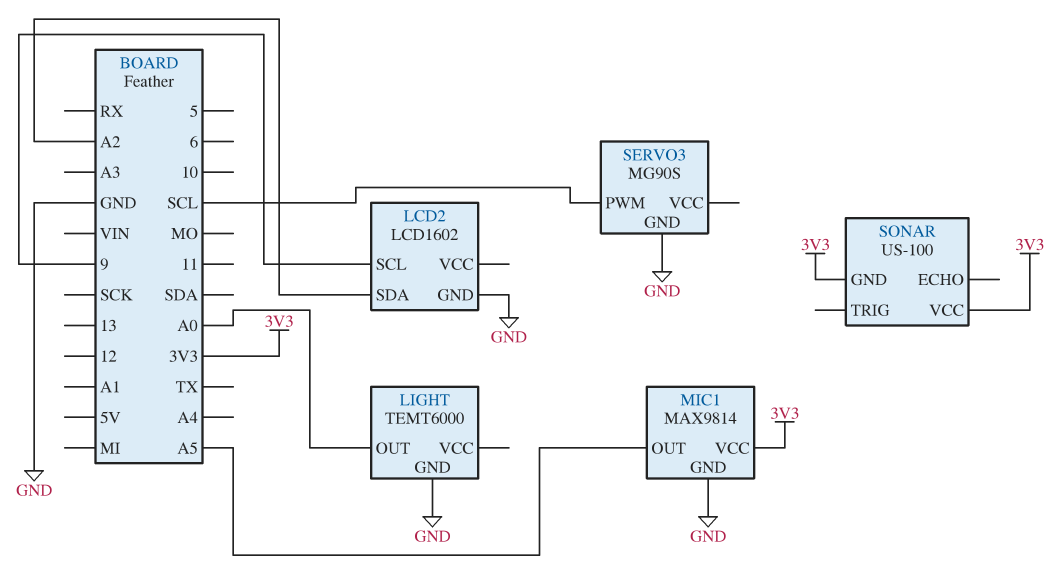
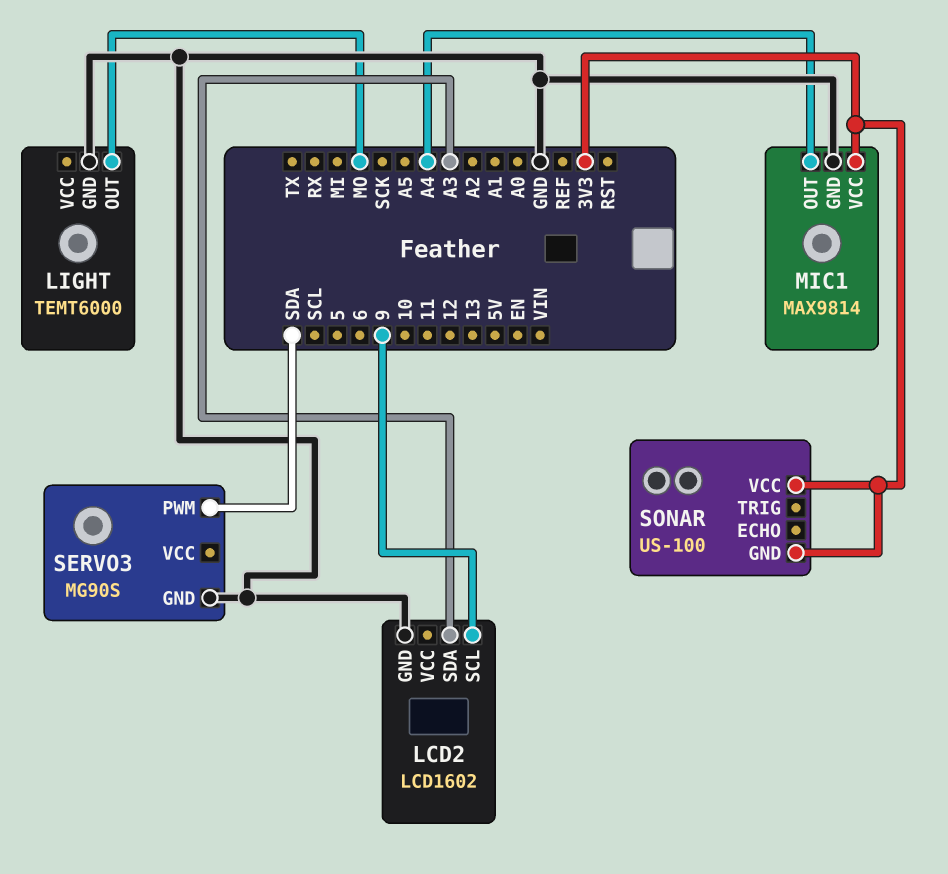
LCD2 pin SDA: A2 -> A3
LIGHT pin OUT: A0 -> MO
MIC1 pin OUT: A5 -> A4
SERVO3 pin PWM: SCL -> SDA

